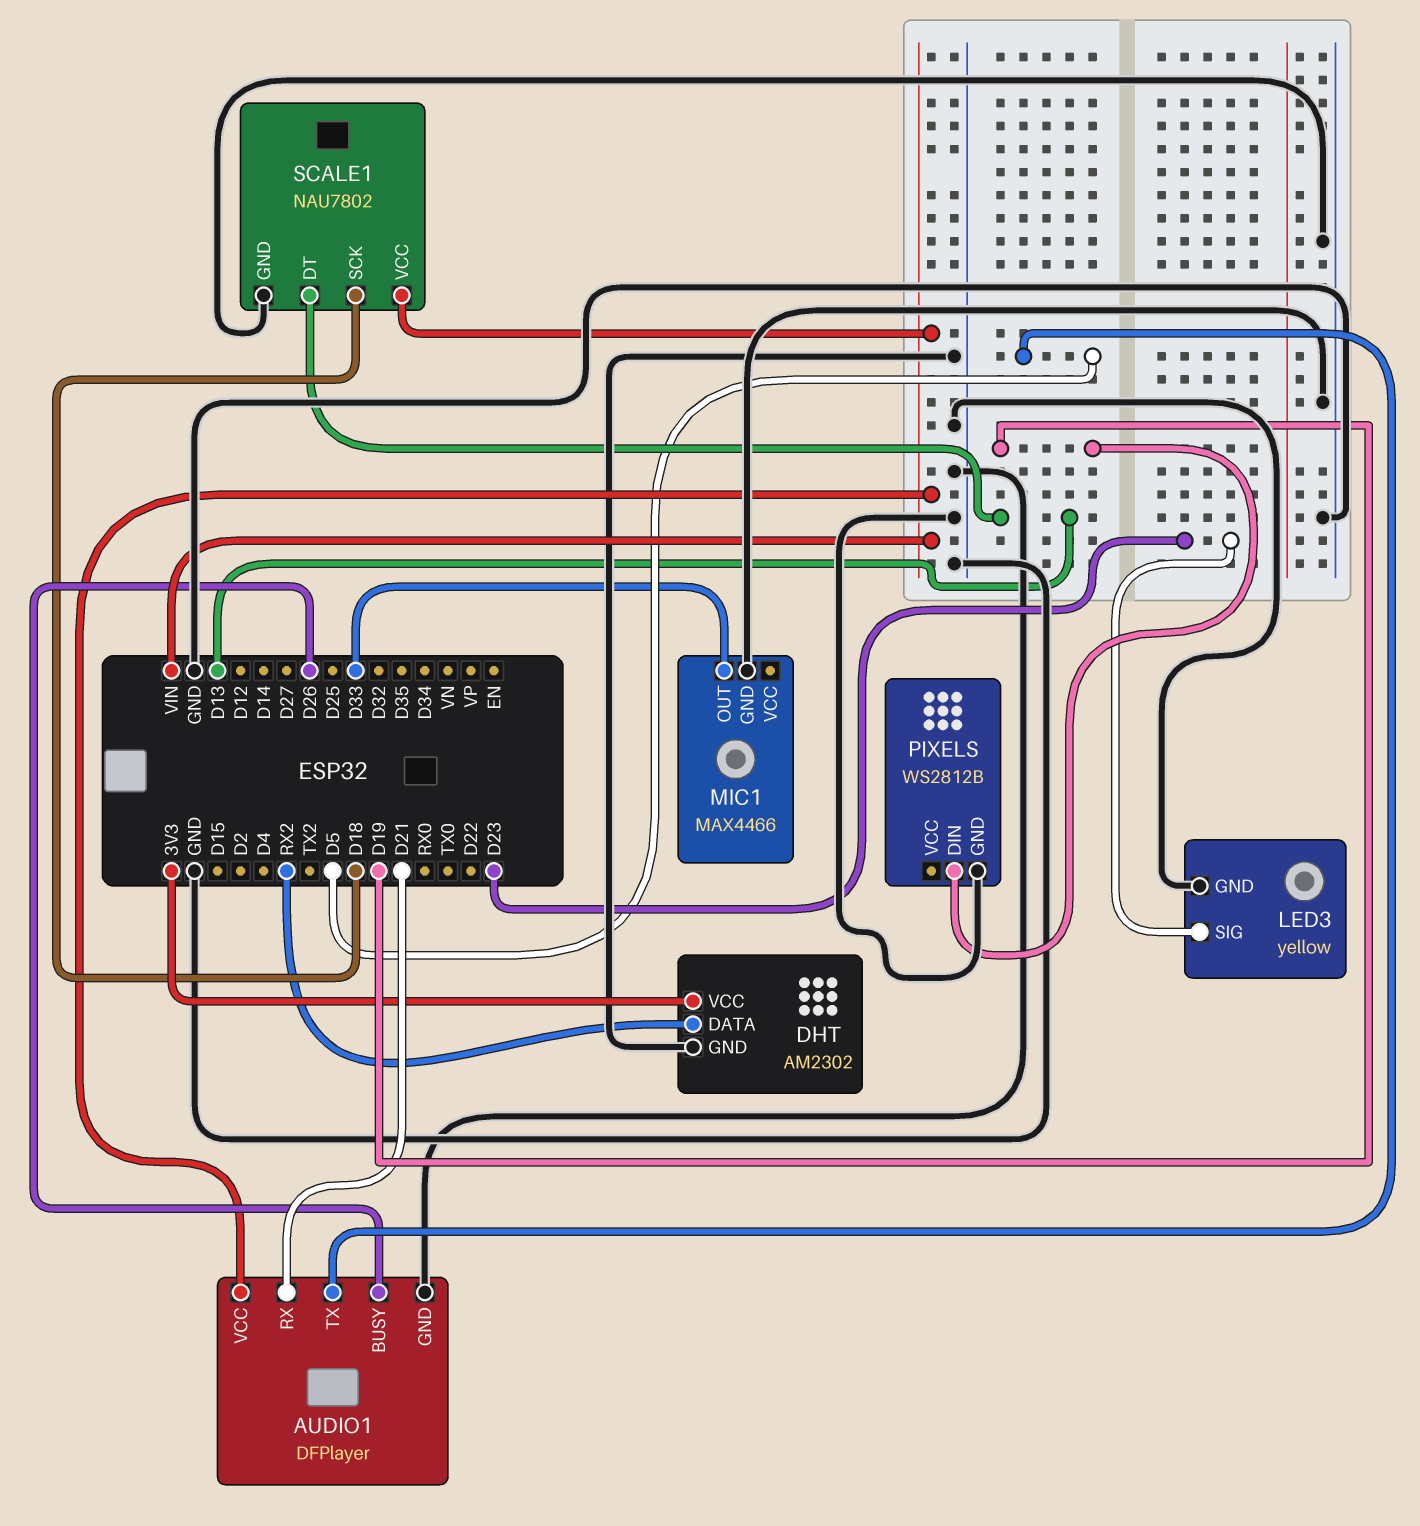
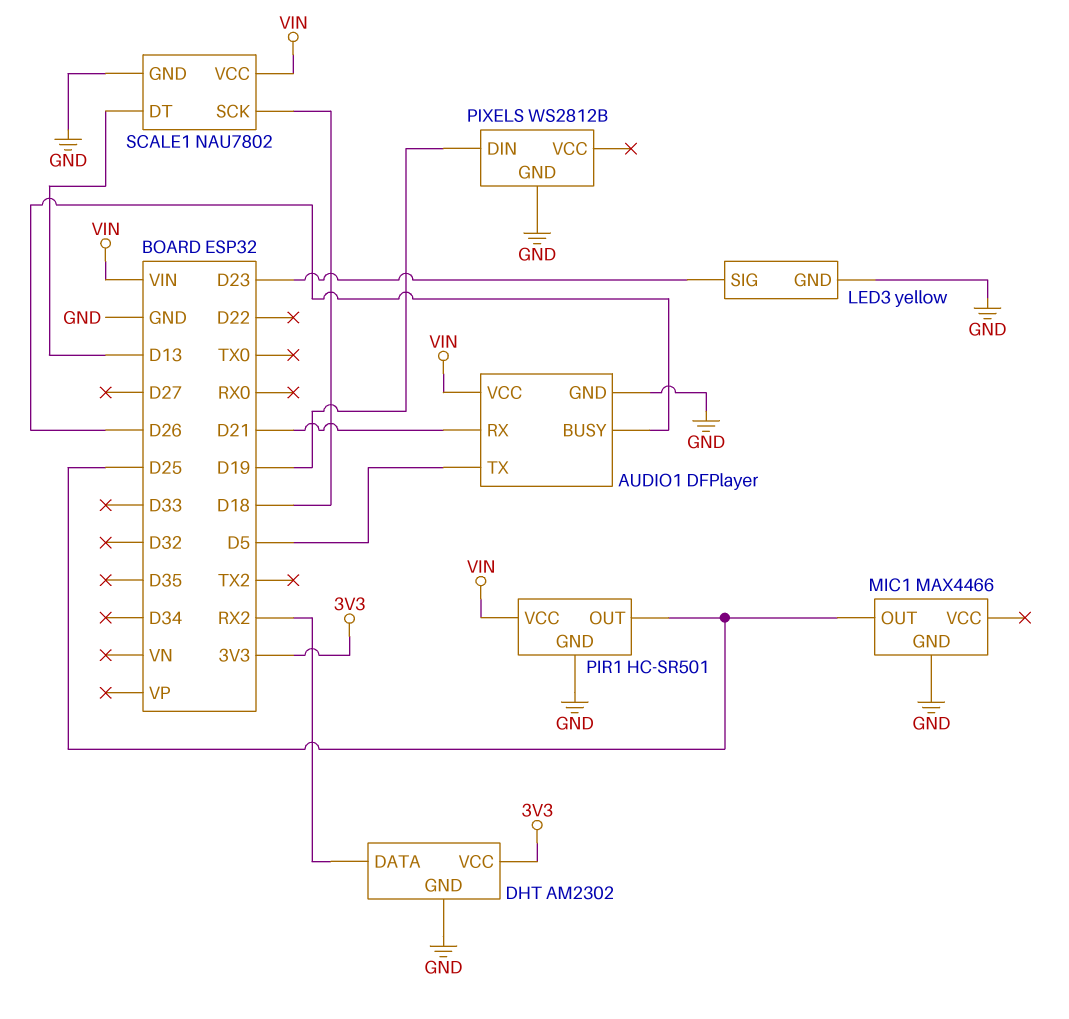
MIC1 pin OUT: D33 -> D25
PIR1: none -> HC-SR501
PIR1 pin GND: none -> GND
PIR1 pin OUT: none -> D25
PIR1 pin VCC: none -> VIN

